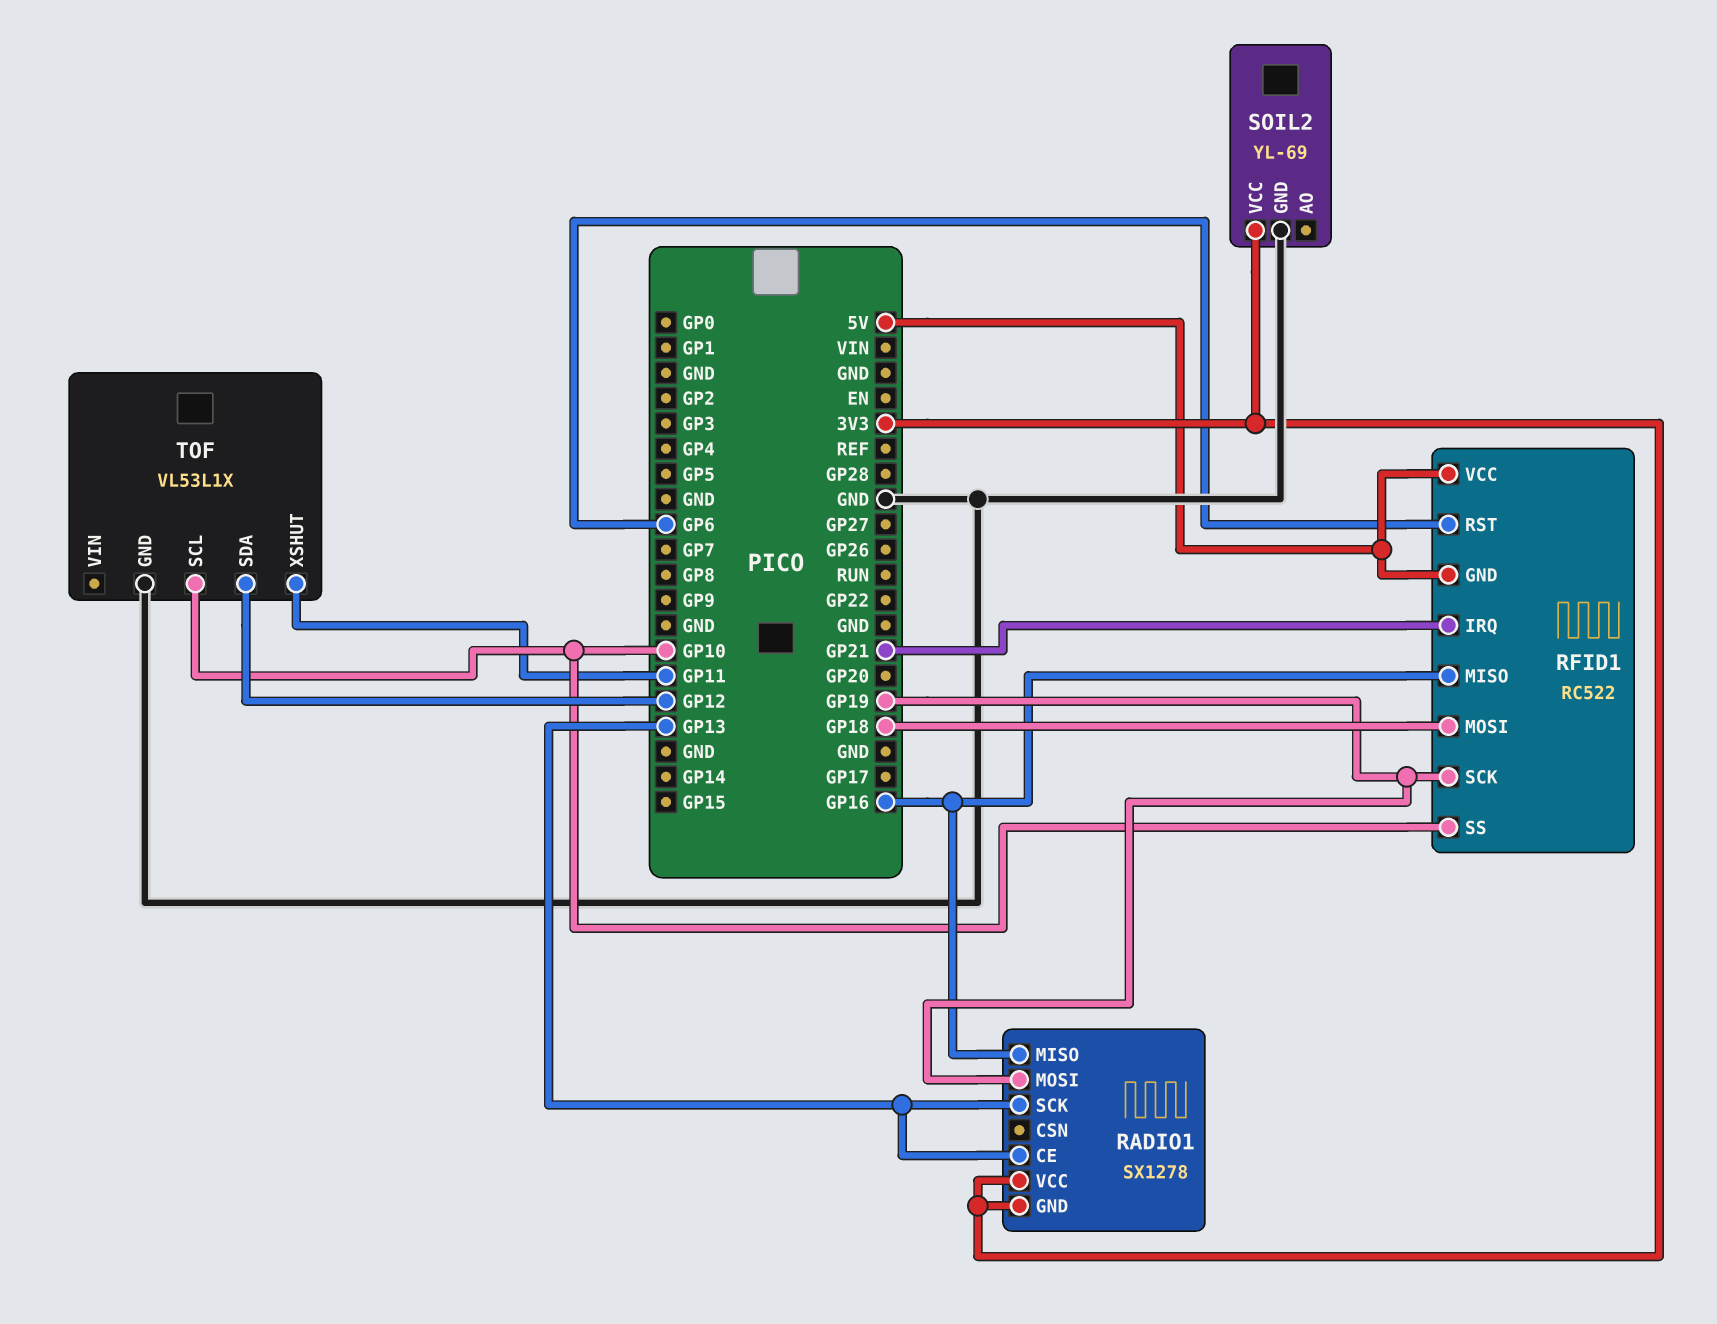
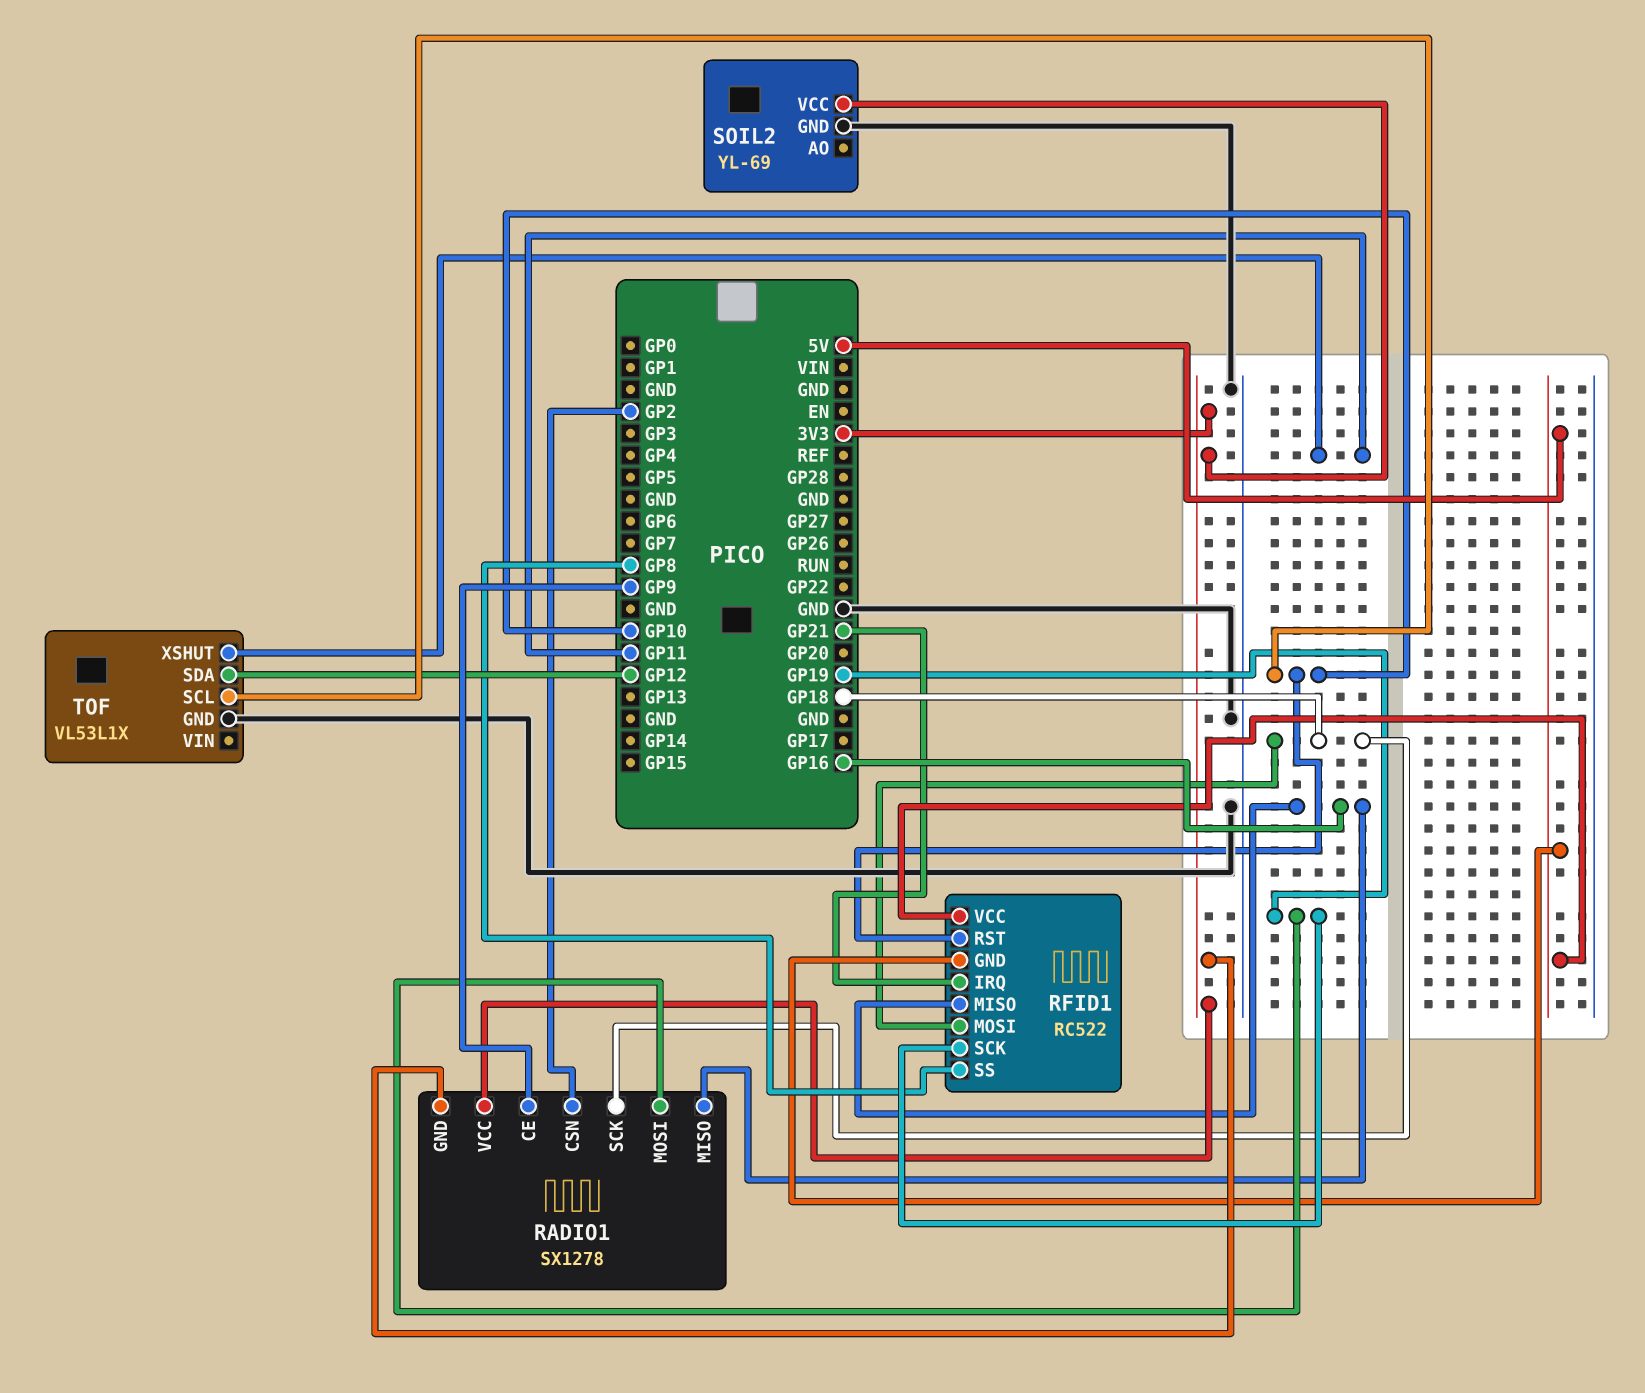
RADIO1 pin CE: GP13 -> GP9
RADIO1 pin CSN: none -> GP2
RADIO1 pin SCK: GP13 -> GP18
RFID1 pin RST: GP6 -> GP10
RFID1 pin SS: GP10 -> GP8

